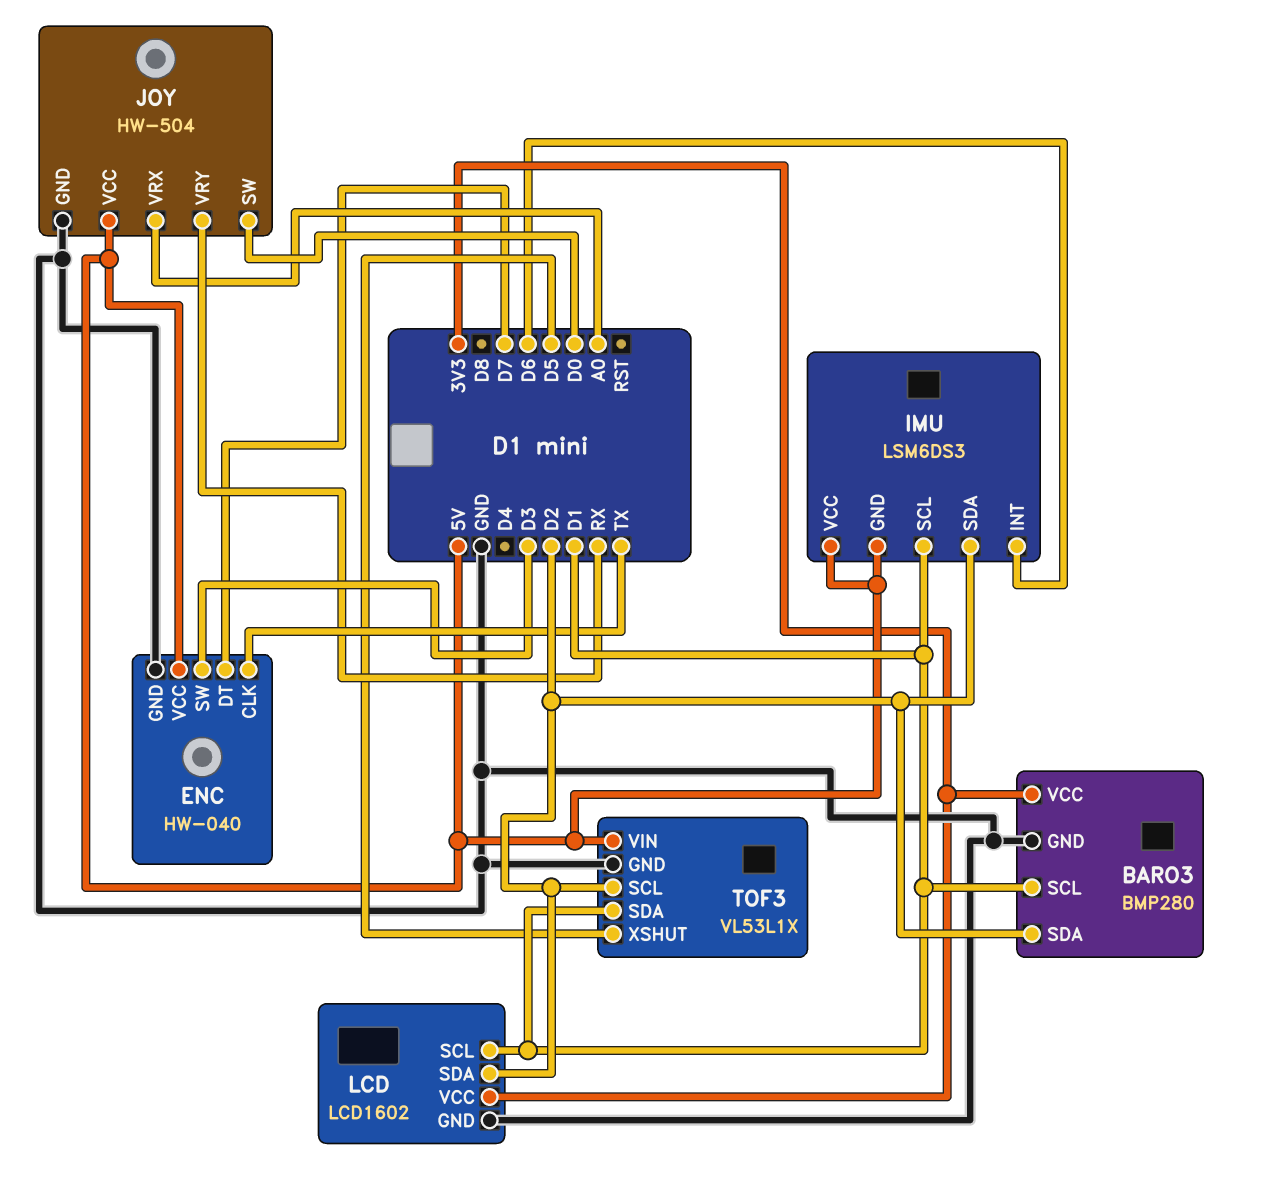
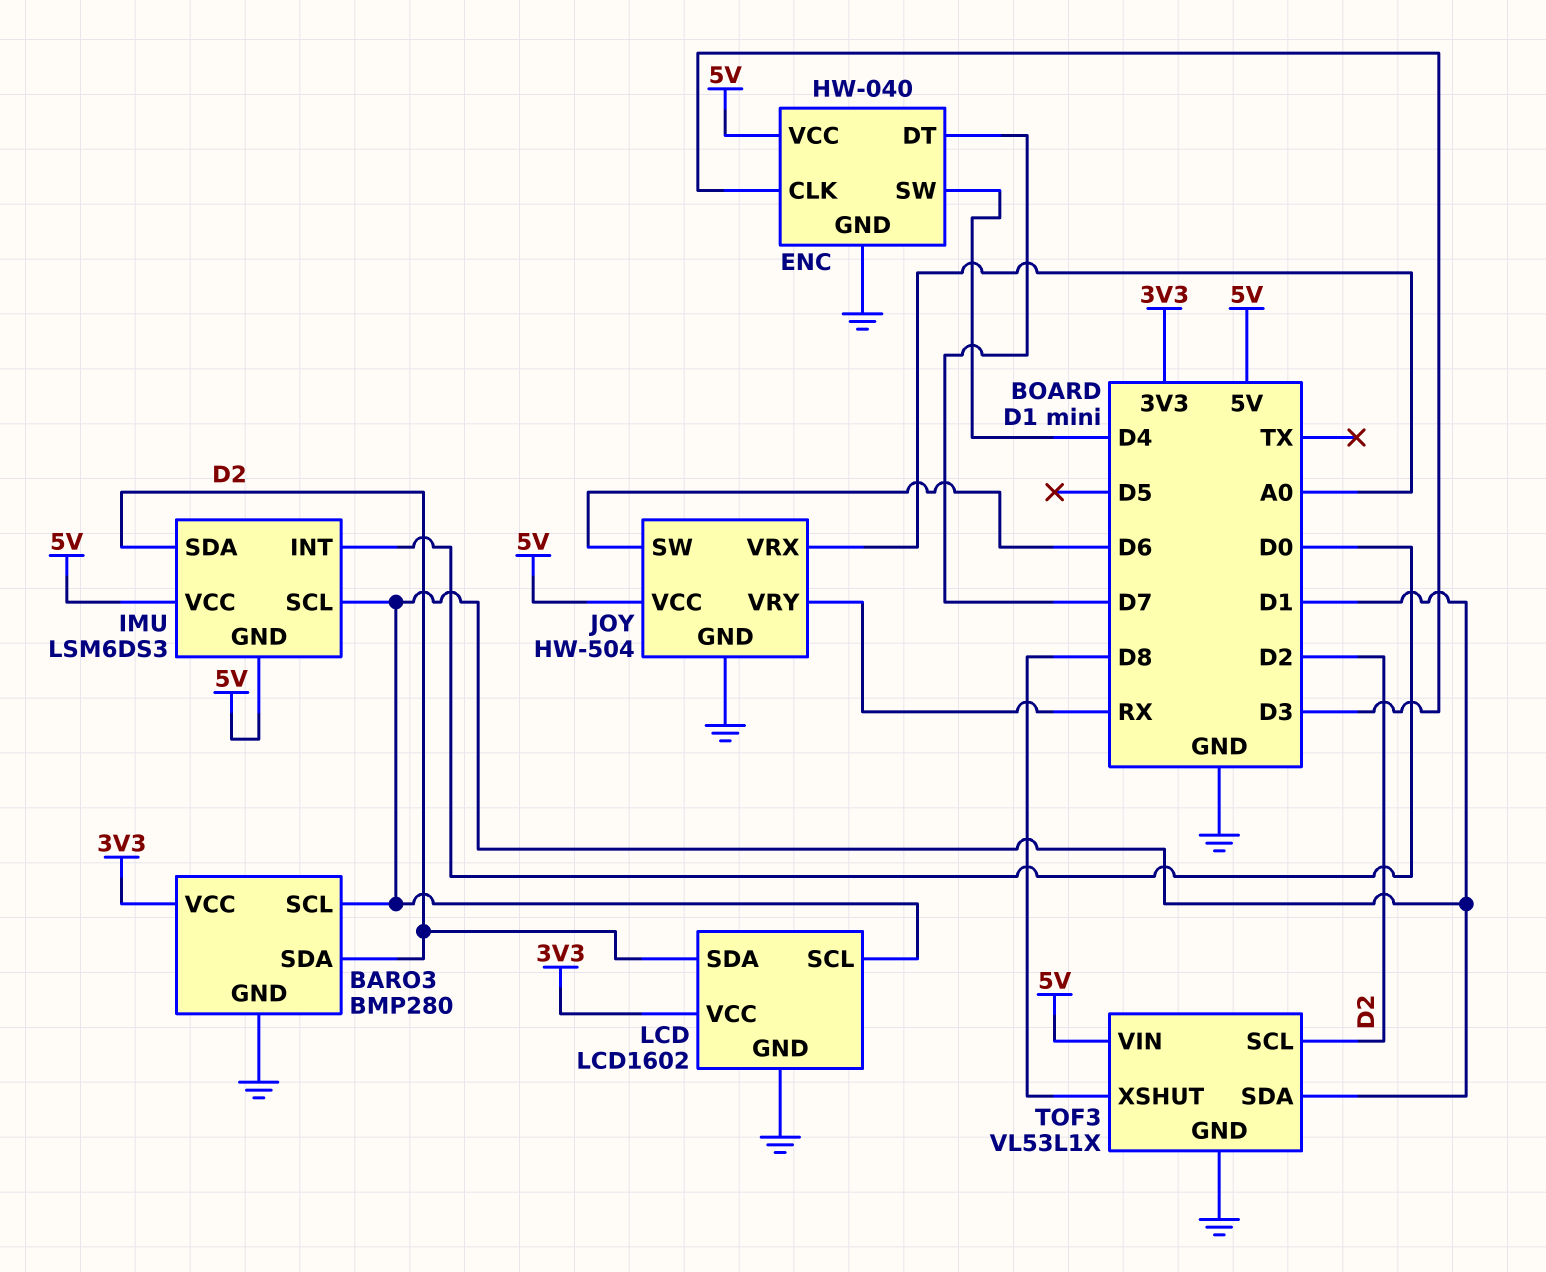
ENC pin CLK: TX -> D3
ENC pin SW: D3 -> D4
IMU pin INT: D6 -> D0
JOY pin SW: D0 -> D6
TOF3 pin XSHUT: D5 -> D8

